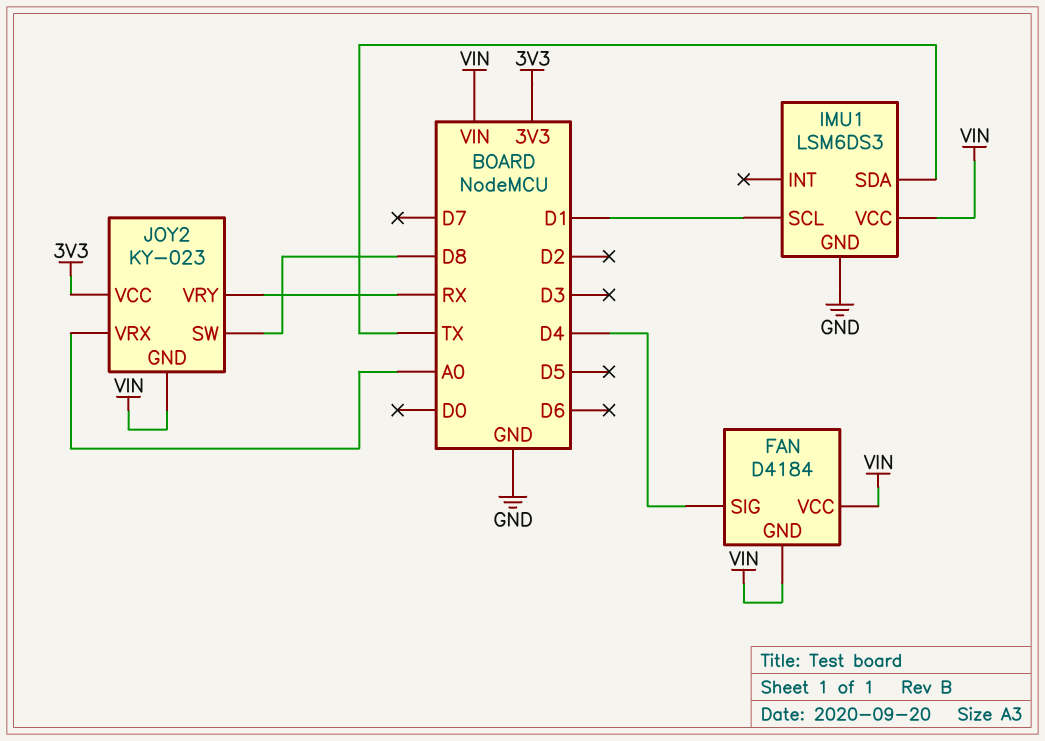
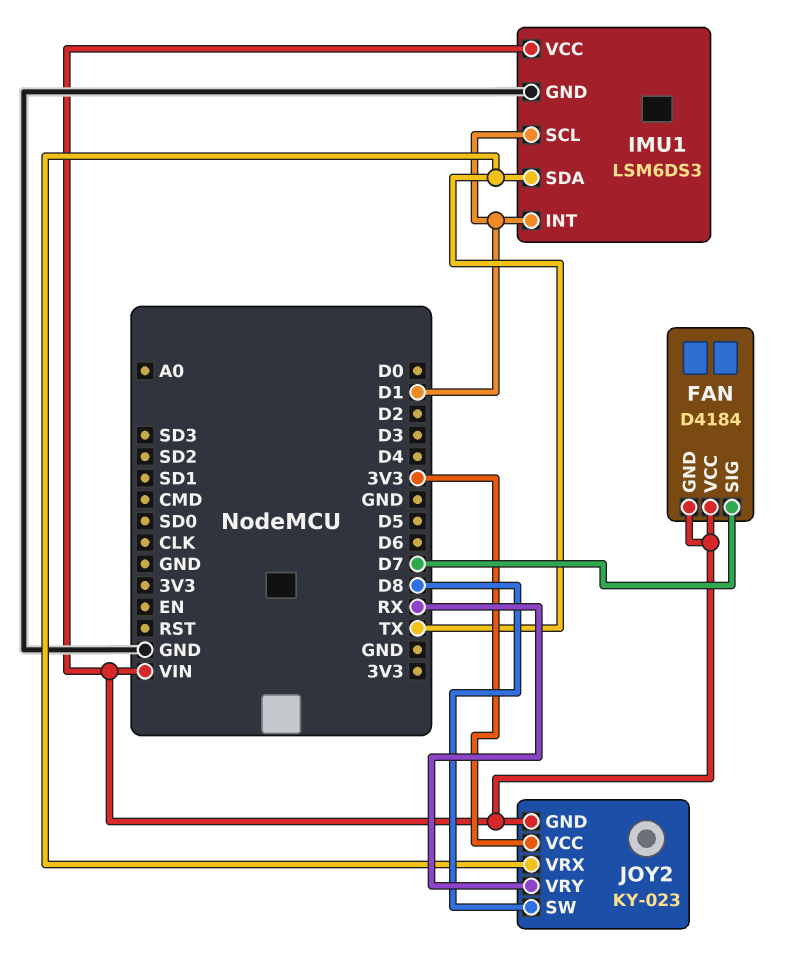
FAN pin SIG: D4 -> D7
IMU1 pin INT: none -> D1
JOY2 pin VRX: A0 -> TX

